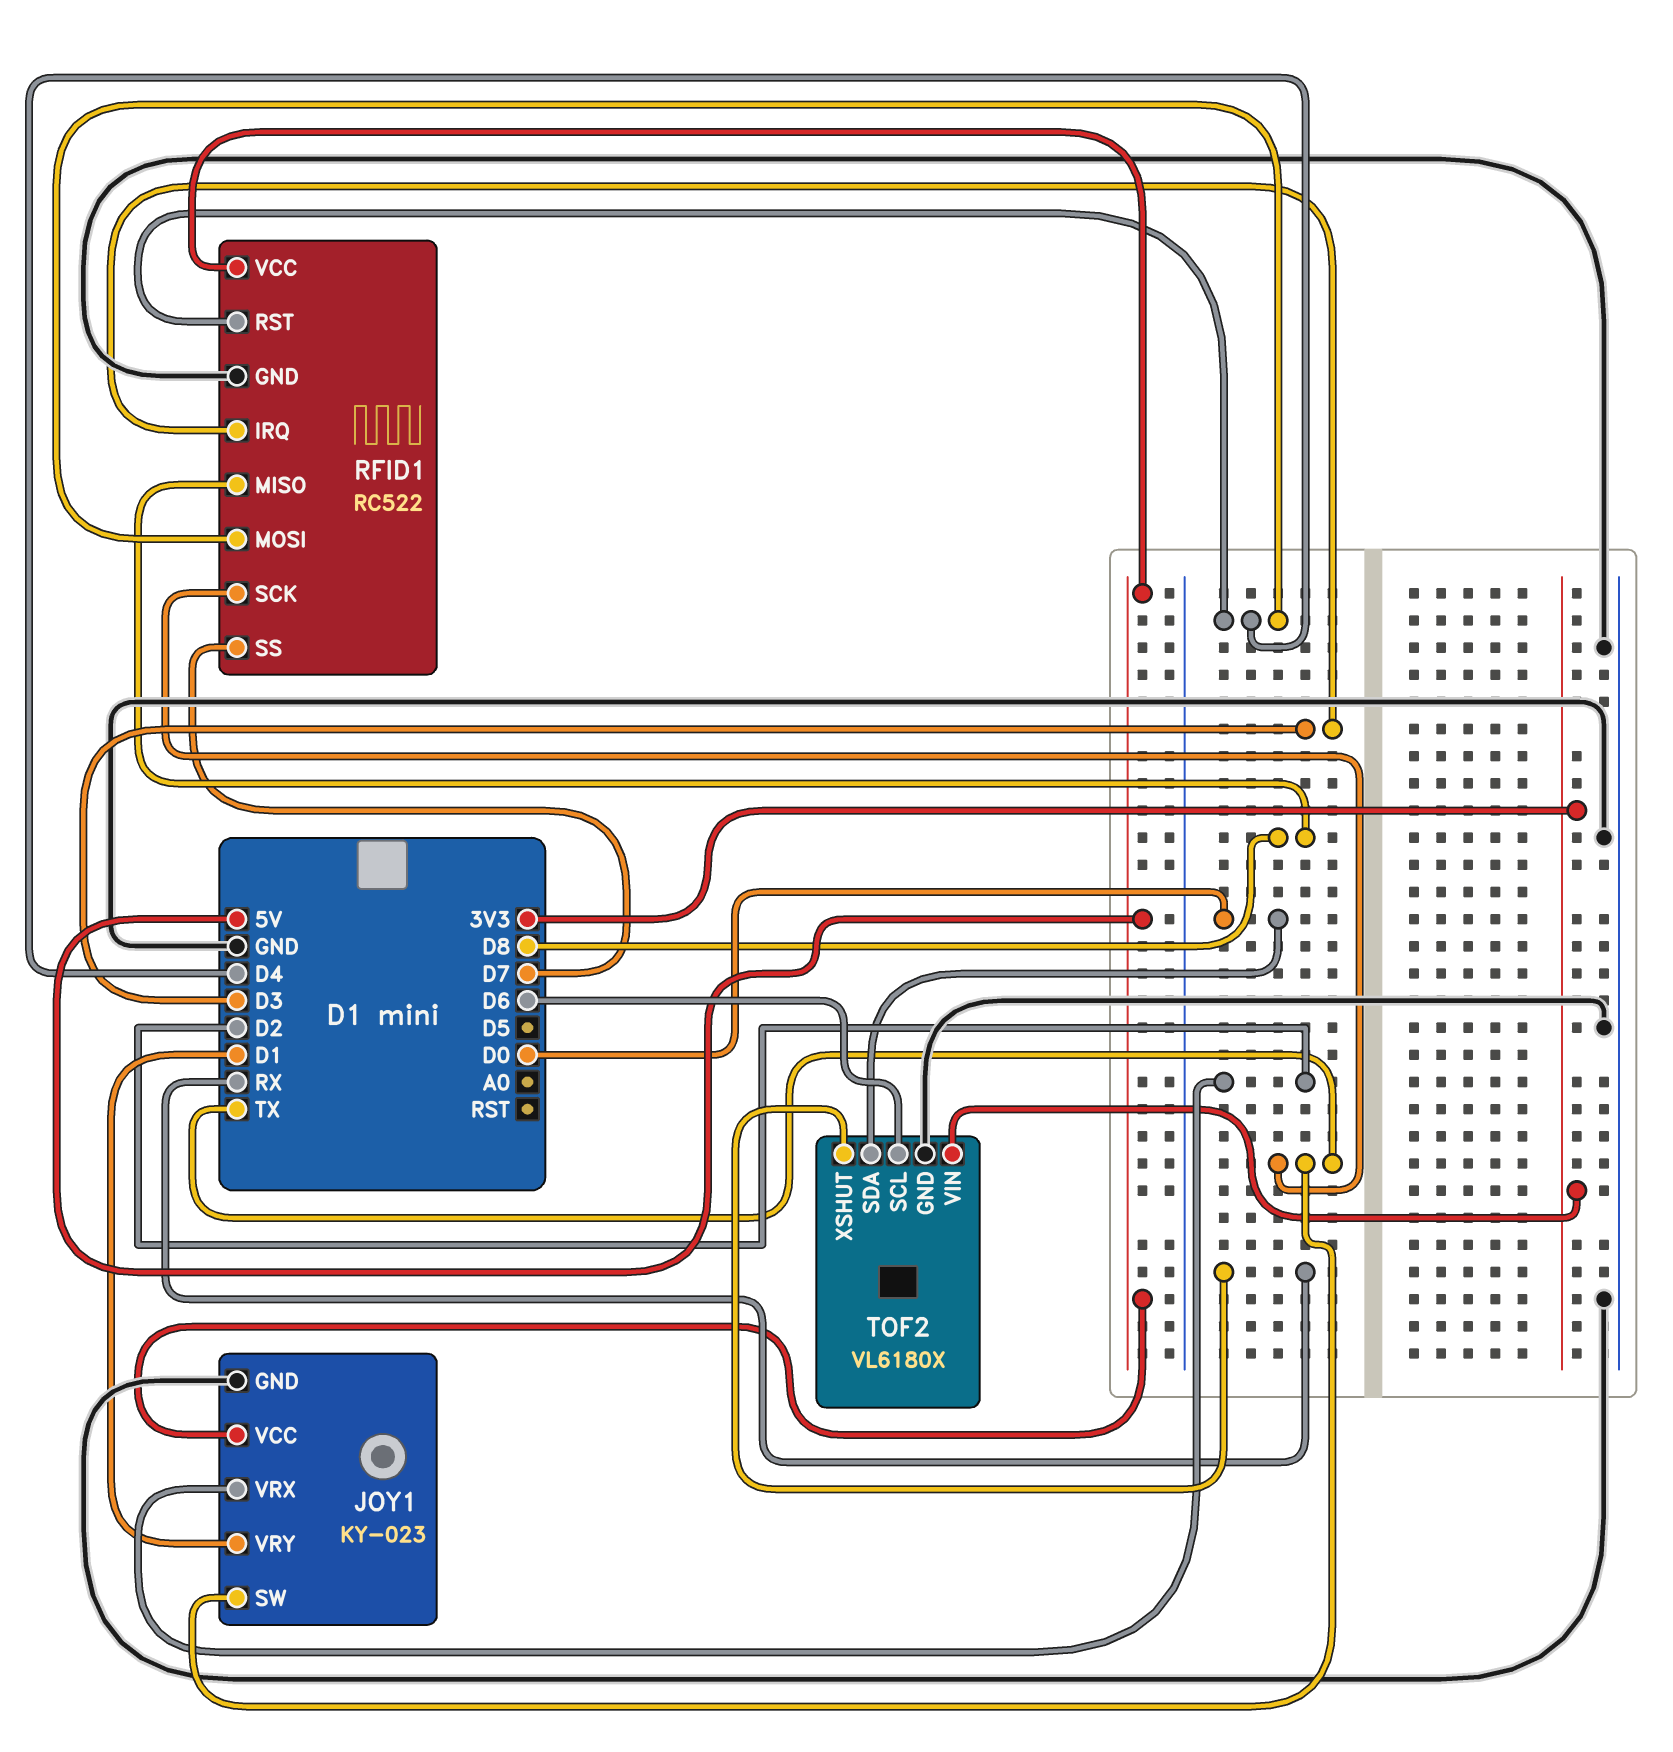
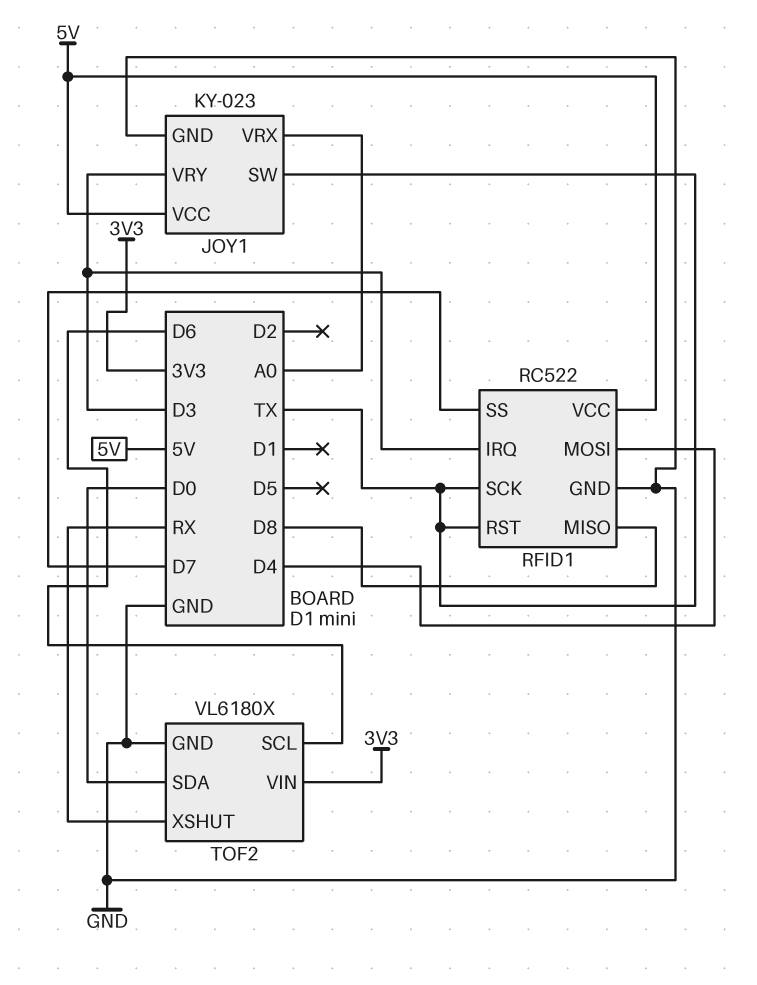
JOY1 pin VRX: D2 -> A0
JOY1 pin VRY: D1 -> D3
RFID1 pin RST: D4 -> TX

